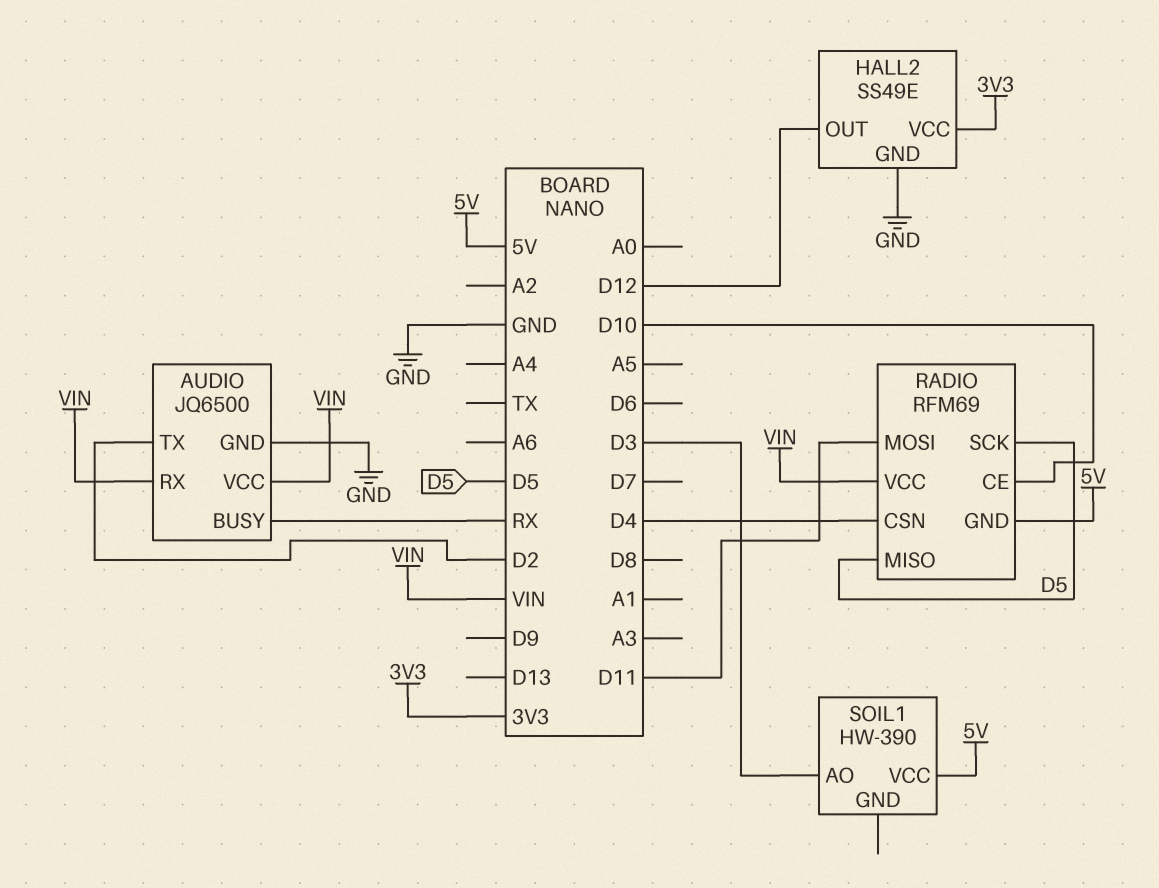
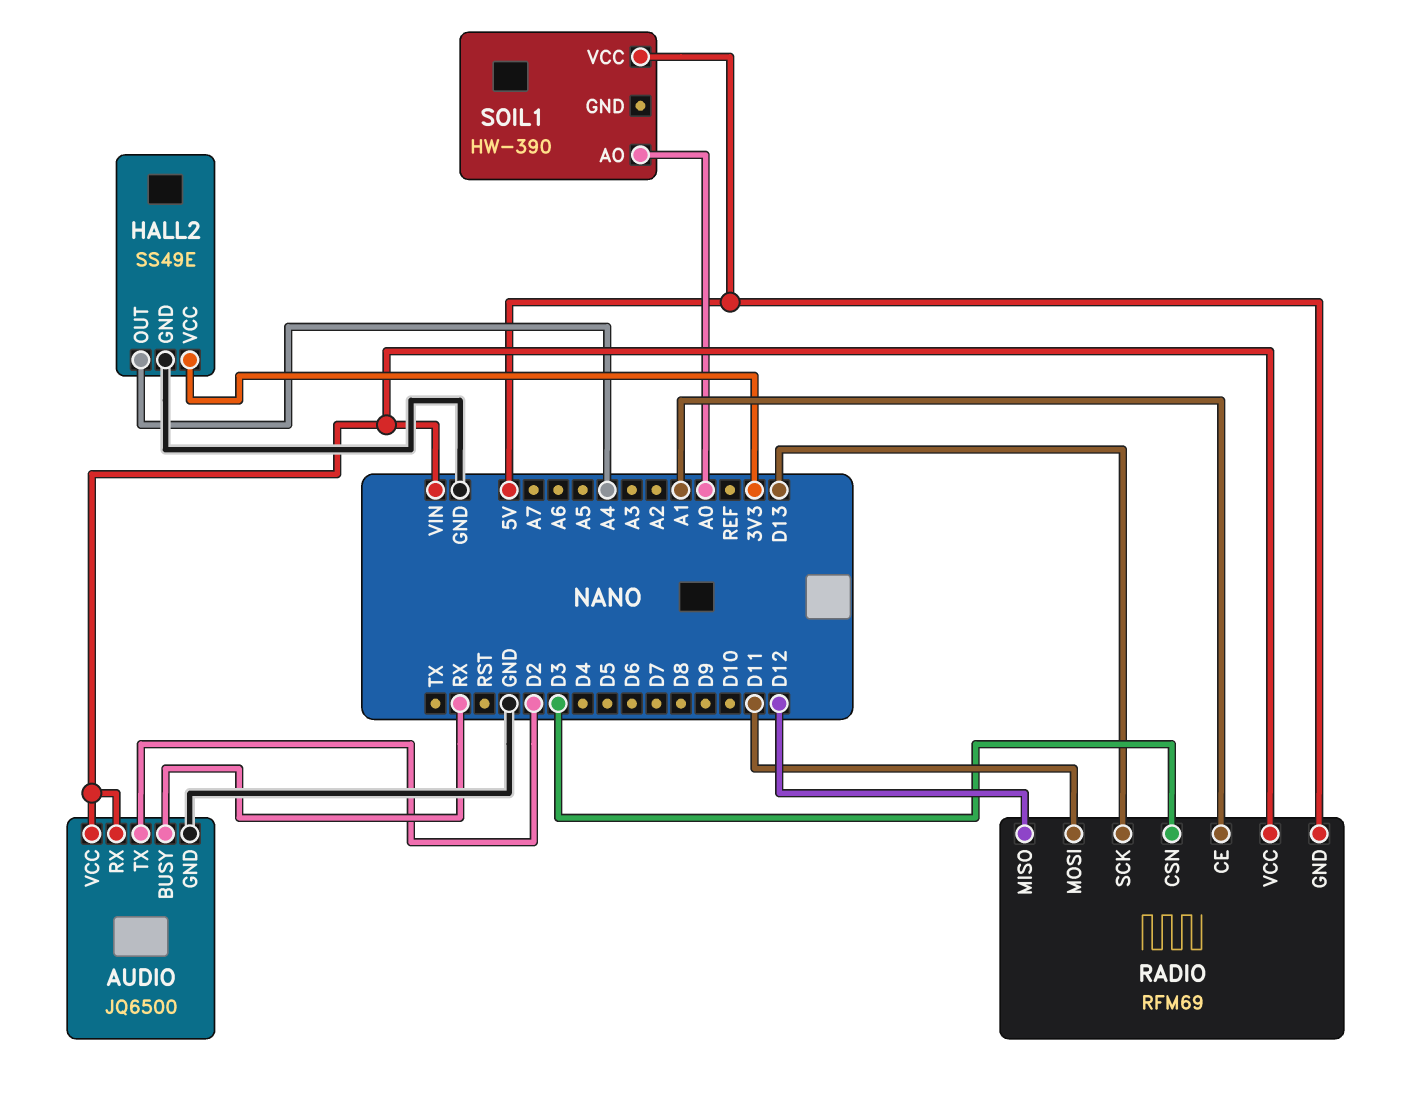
HALL2 pin OUT: D12 -> A4
RADIO pin CE: D10 -> A1
RADIO pin CSN: D4 -> D3
RADIO pin MISO: D5 -> D12
RADIO pin SCK: D5 -> D13
SOIL1 pin AO: D3 -> A0

